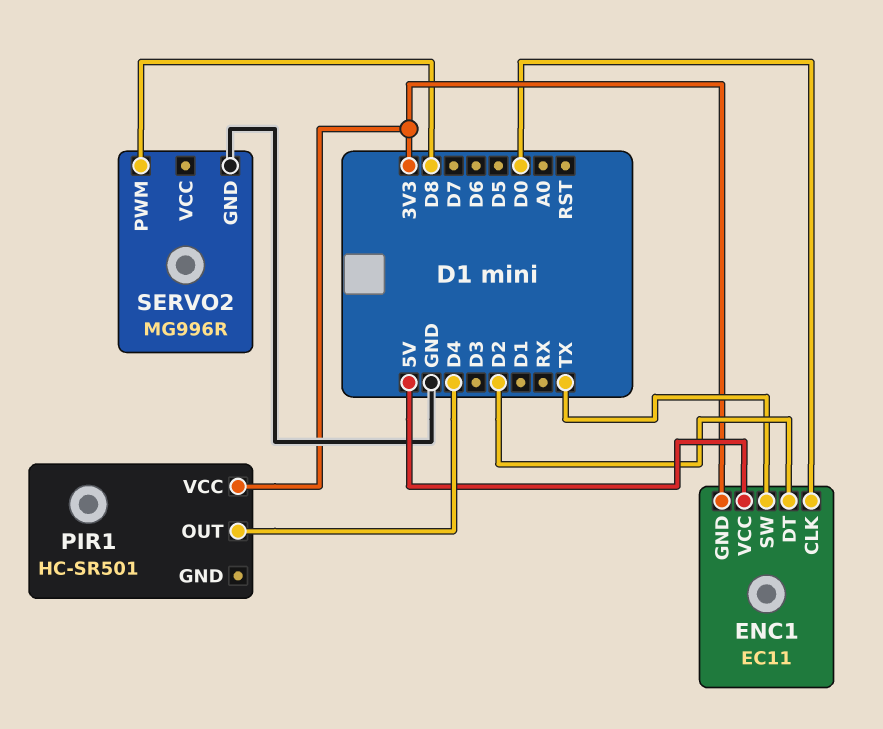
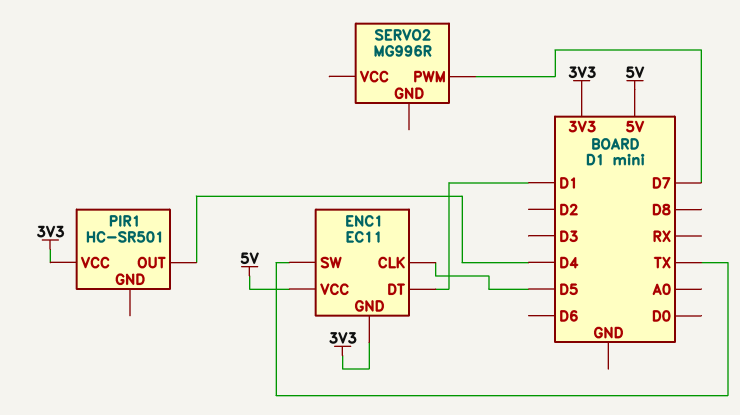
ENC1 pin CLK: D0 -> D5
ENC1 pin DT: D2 -> D1
SERVO2 pin GND: GND -> none
SERVO2 pin PWM: D8 -> D7

